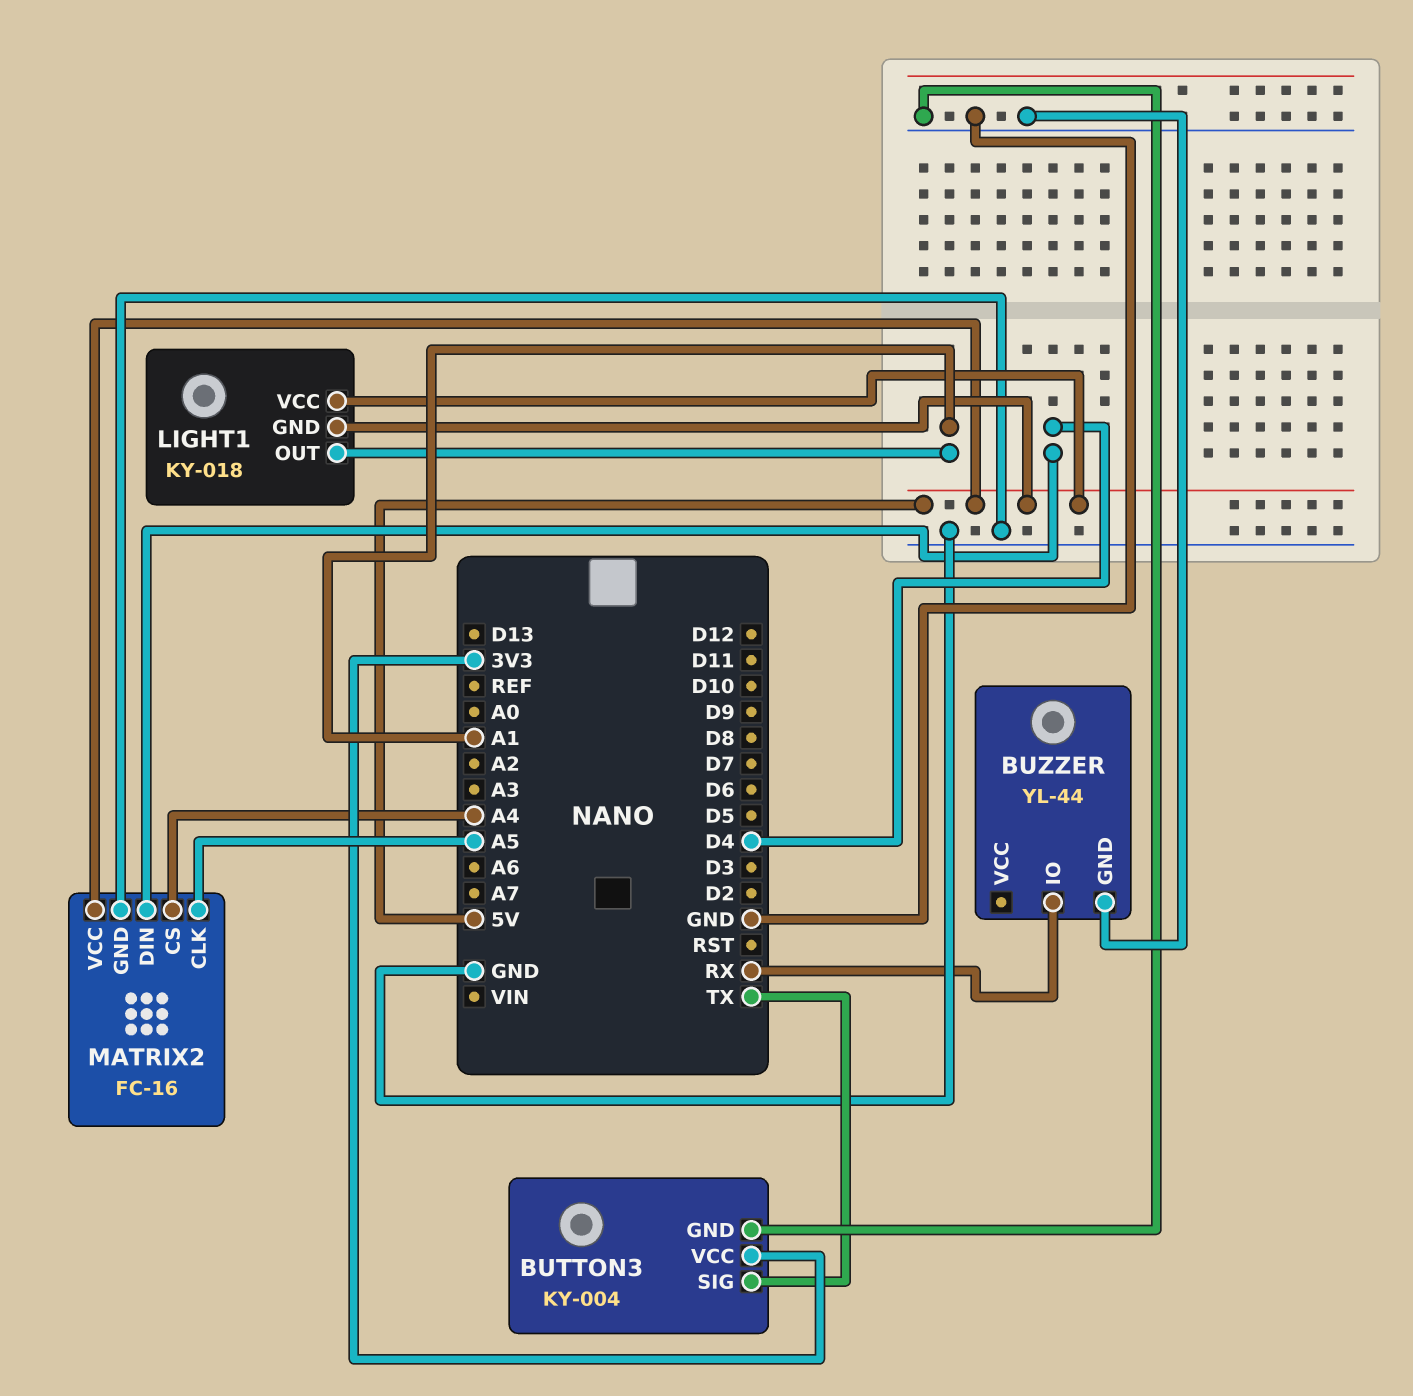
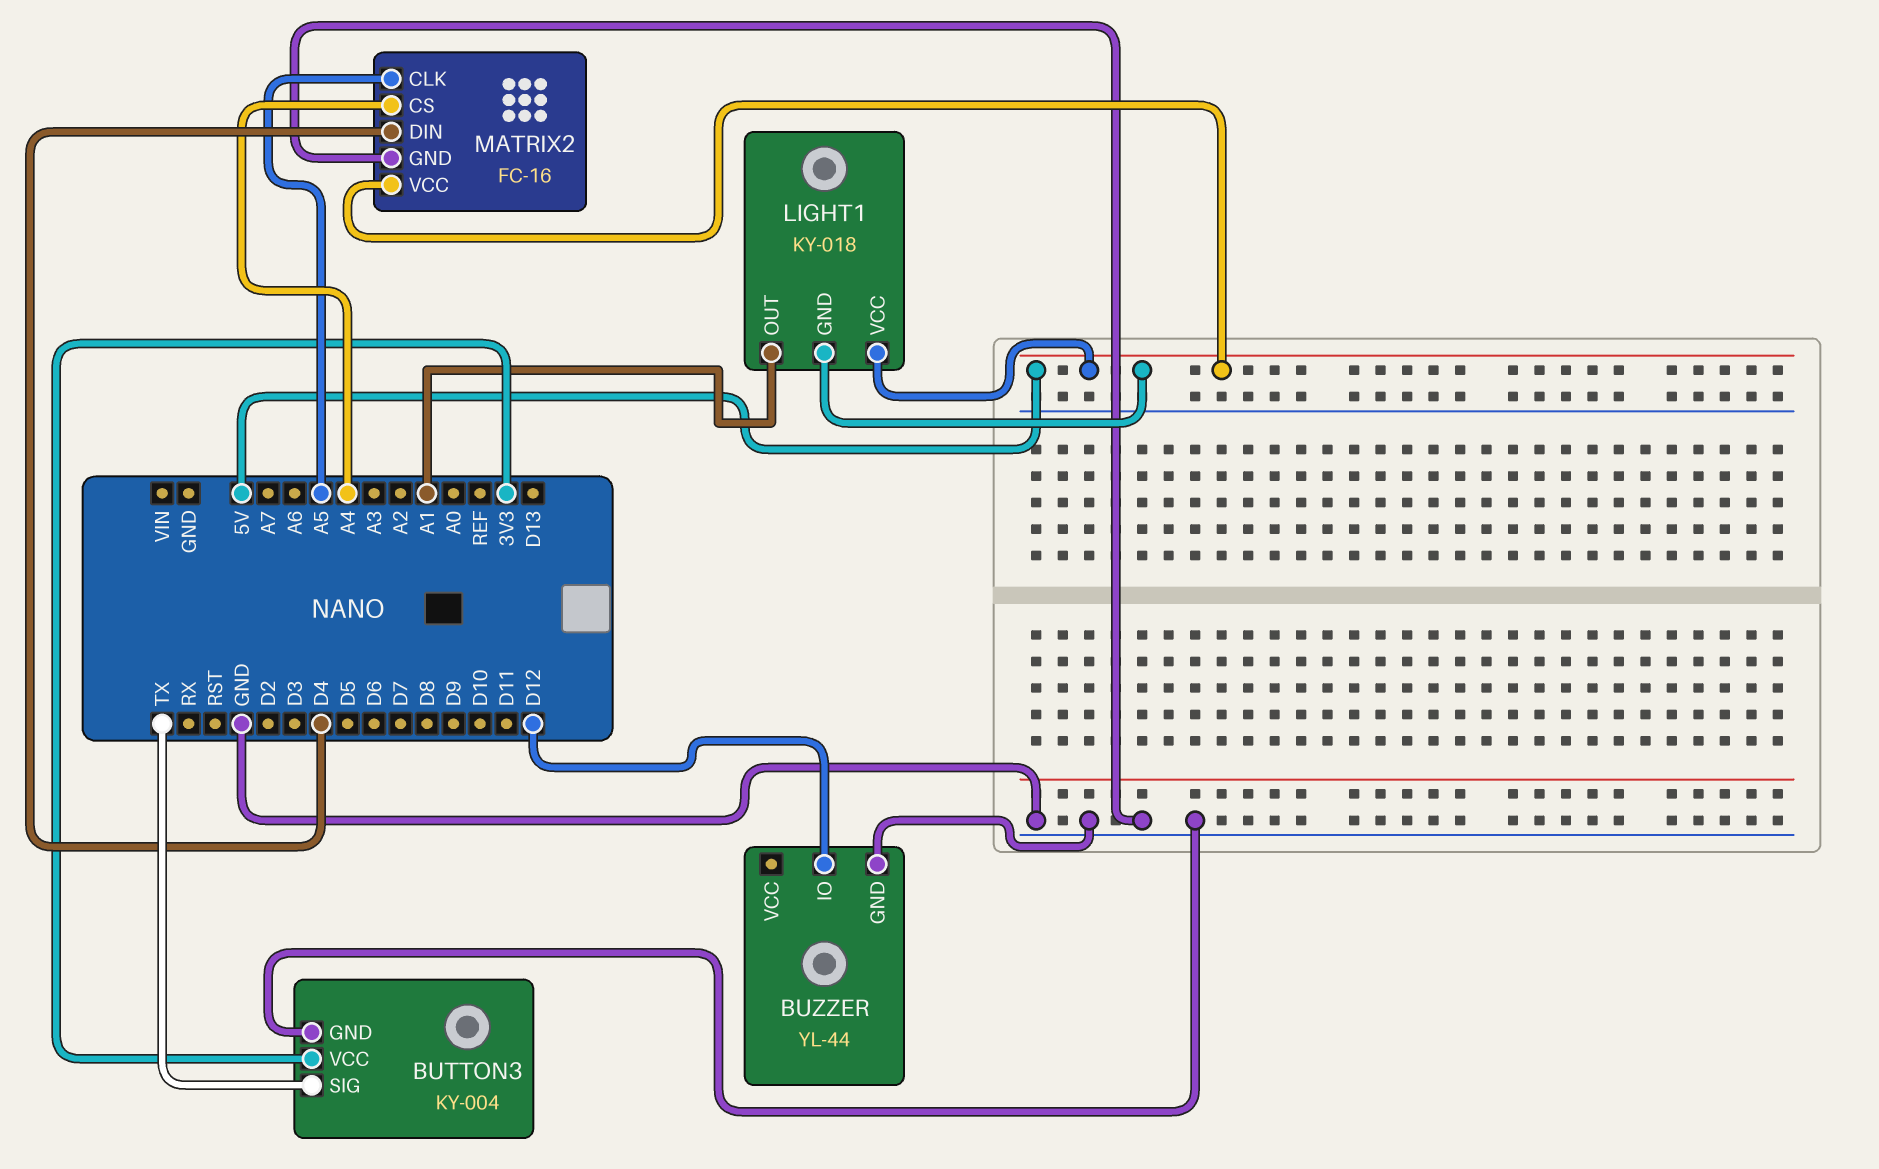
BUZZER pin IO: RX -> D12

